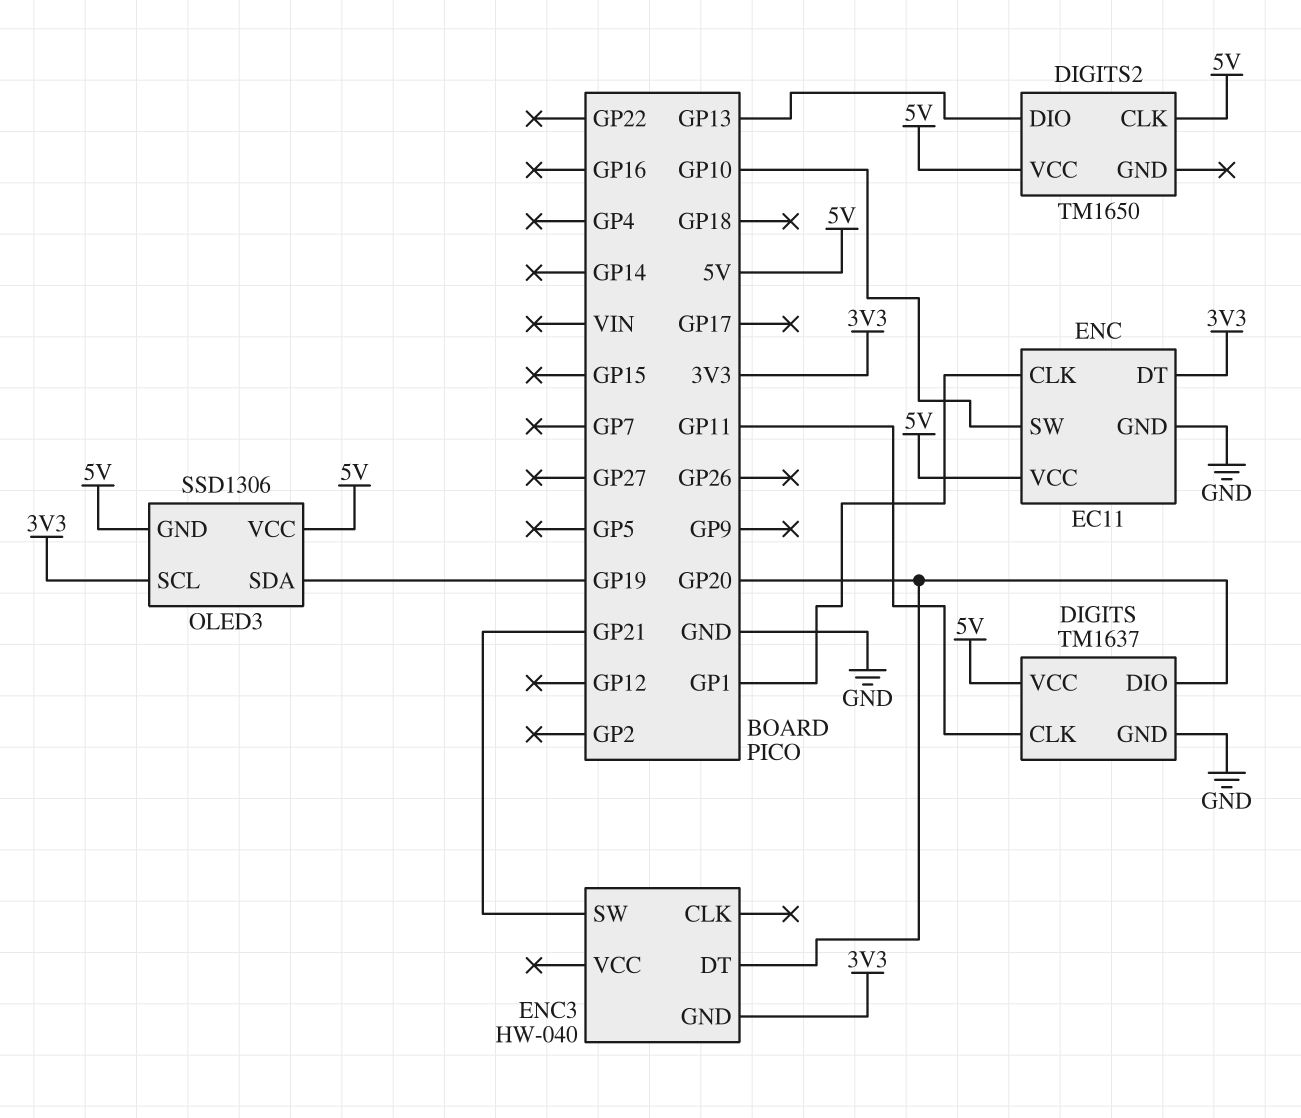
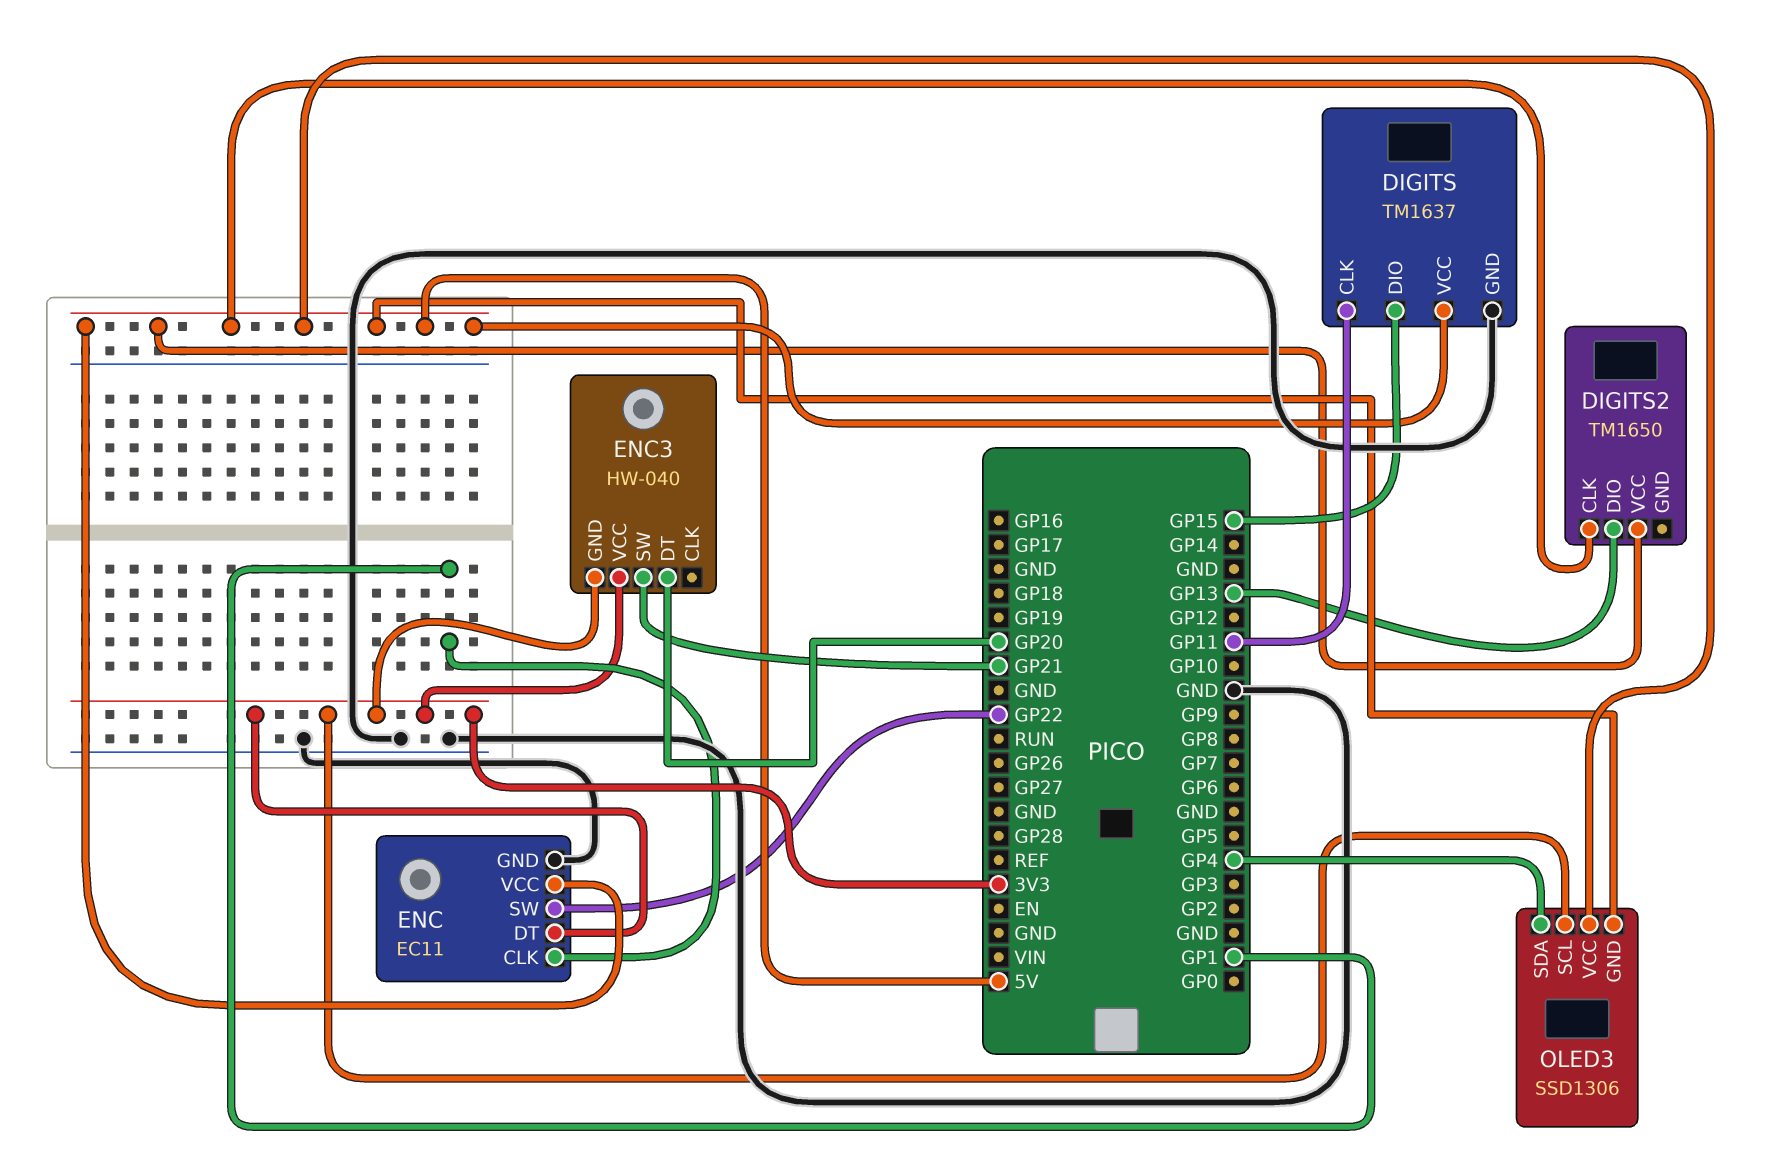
DIGITS pin DIO: GP20 -> GP15
ENC pin SW: GP10 -> GP22
ENC3 pin VCC: none -> 3V3
OLED3 pin SDA: GP19 -> GP4

